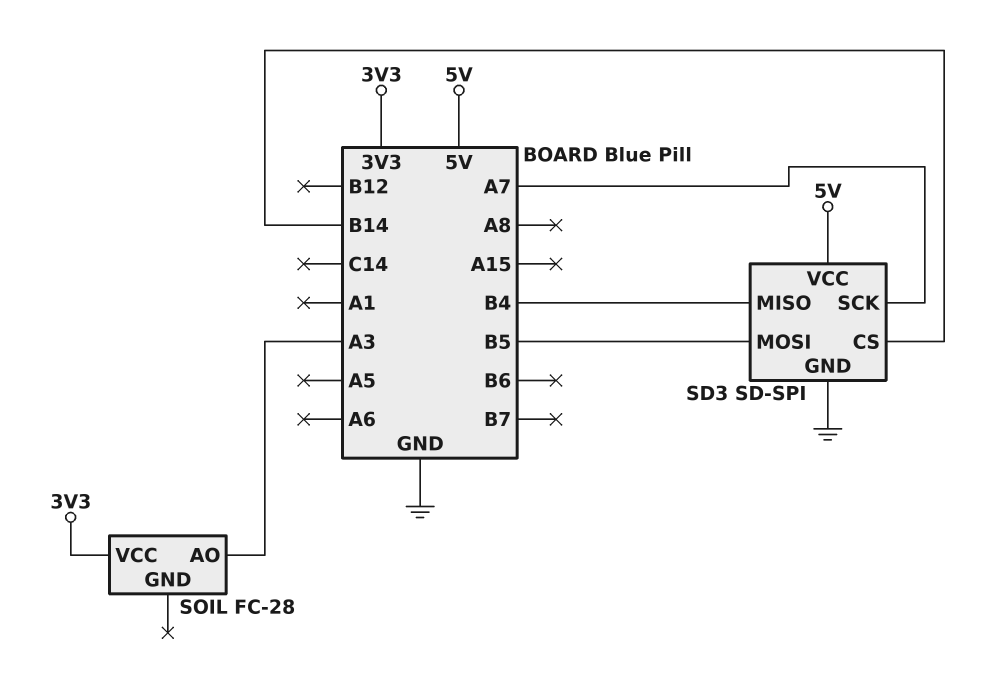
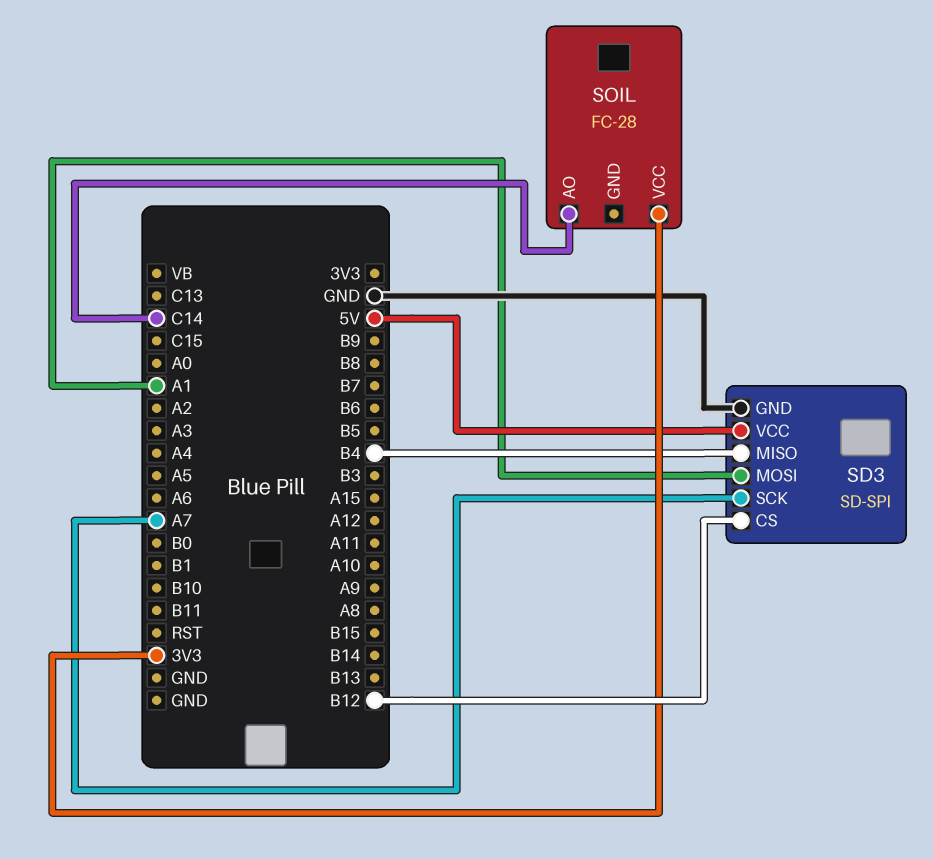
SD3 pin CS: B14 -> B12
SD3 pin MOSI: B5 -> A1
SOIL pin AO: A3 -> C14

